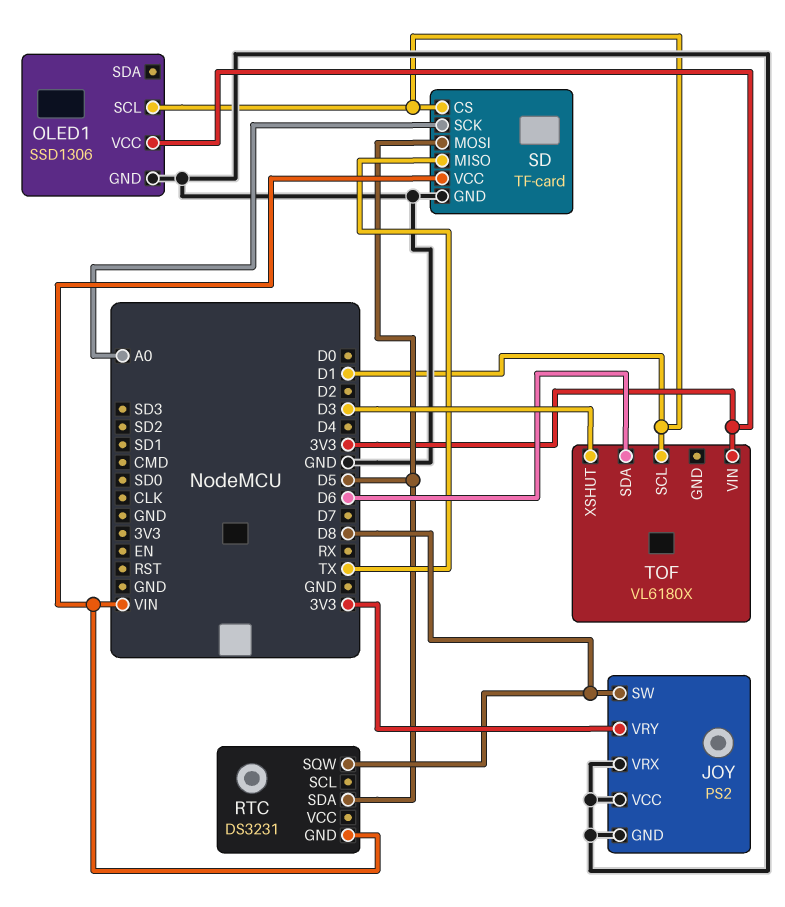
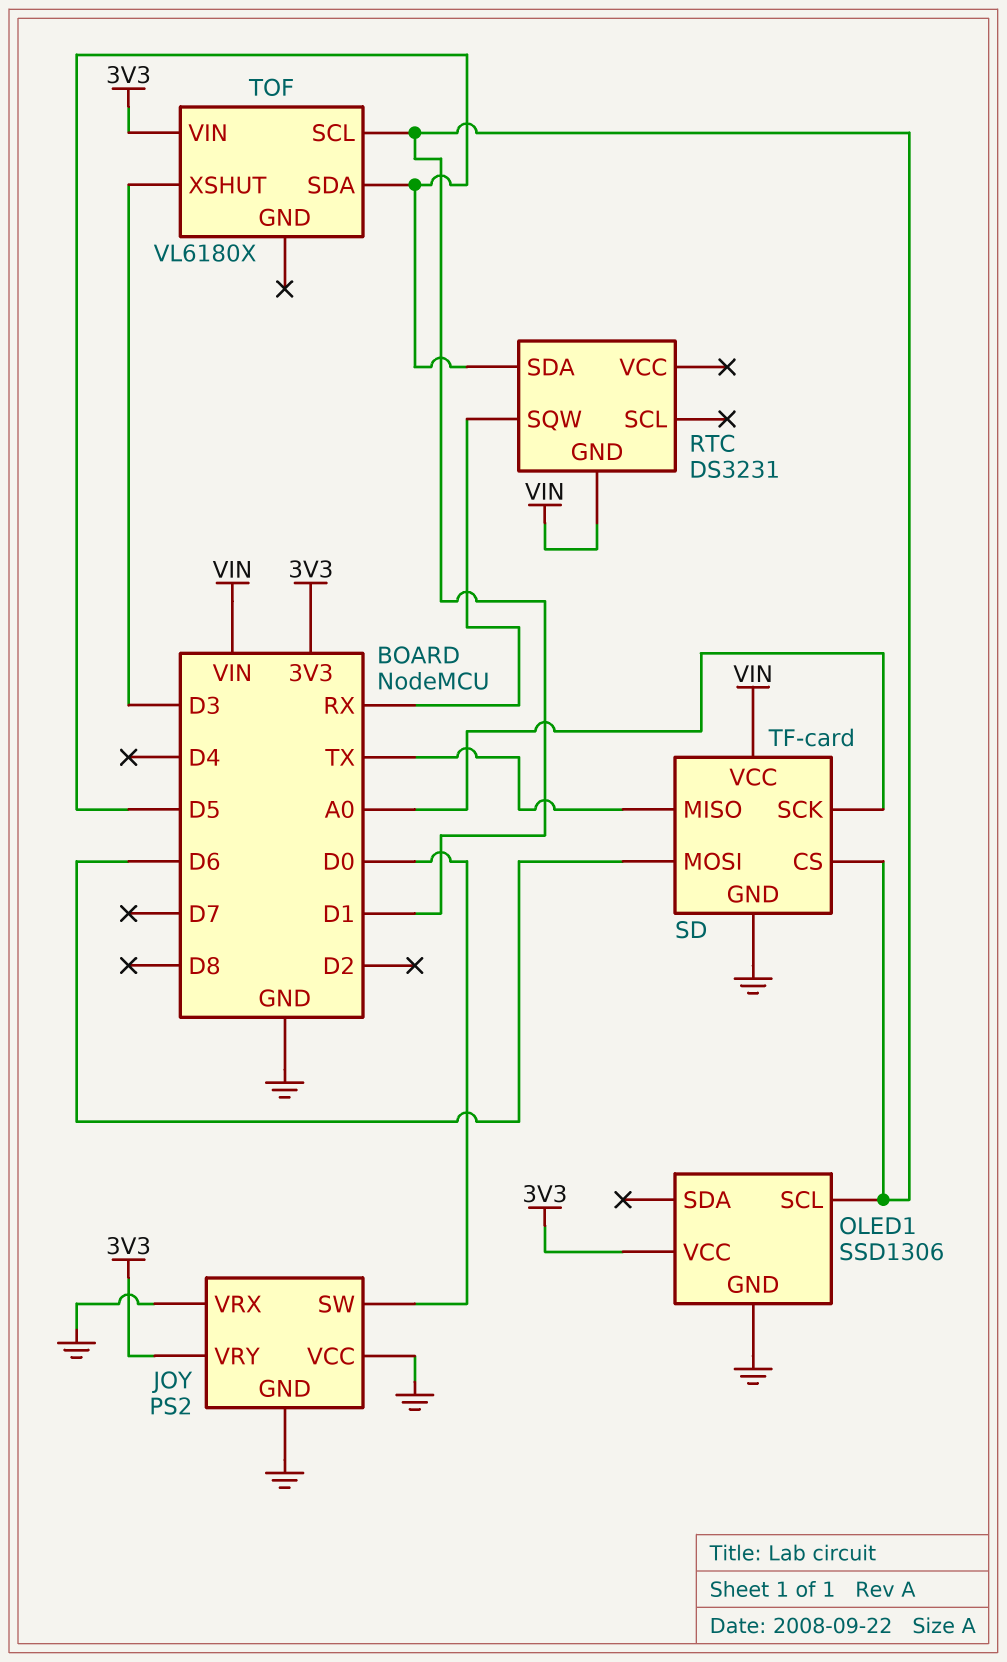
JOY pin SW: D8 -> D0
RTC pin SQW: D8 -> RX
SD pin MOSI: D5 -> D6
TOF pin SDA: D6 -> D5

